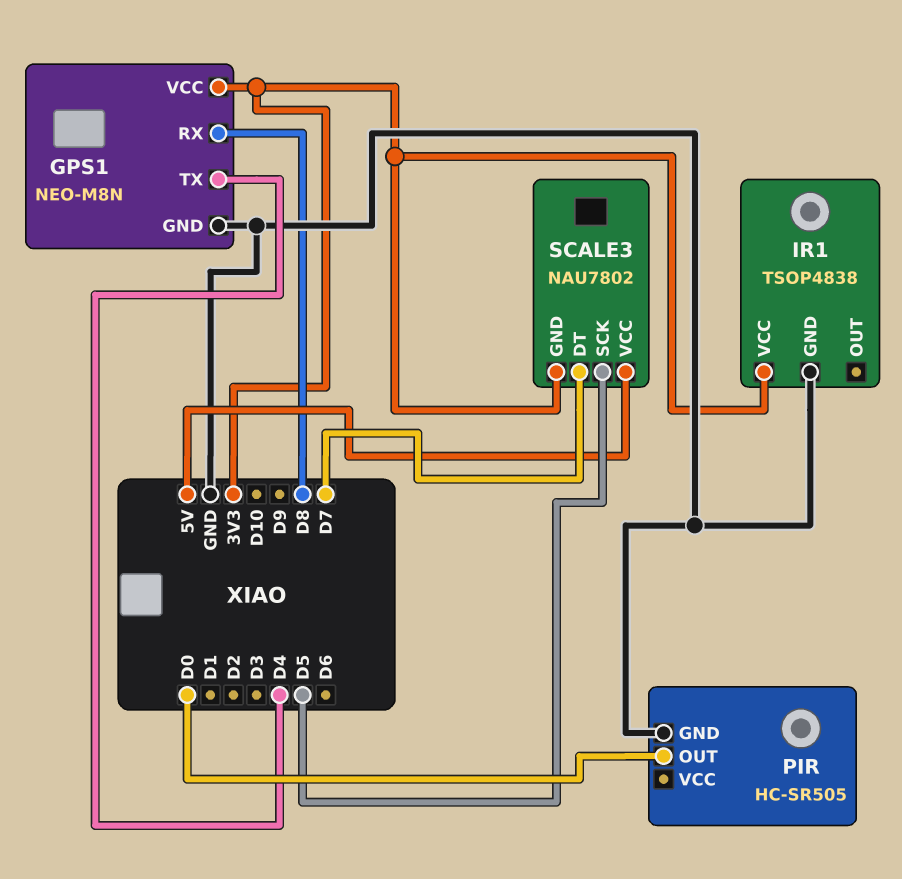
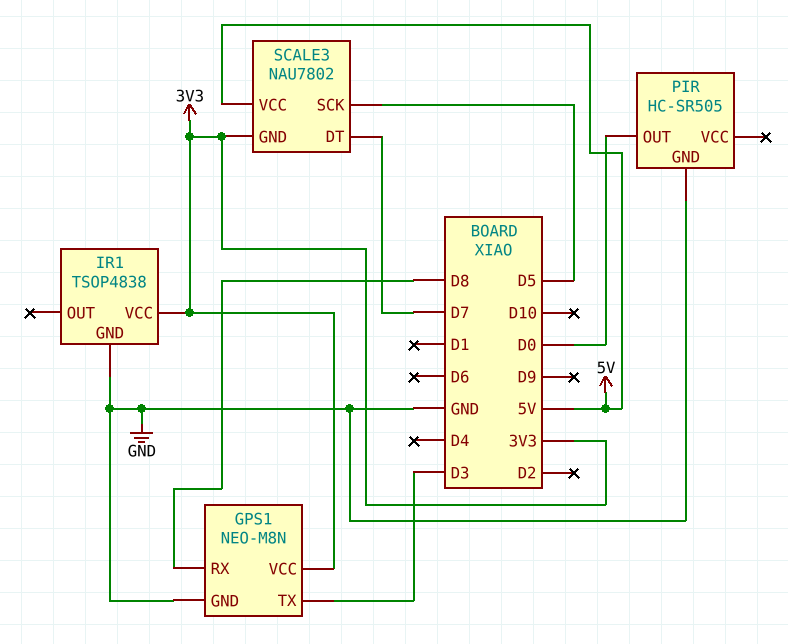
GPS1 pin TX: D4 -> D3

